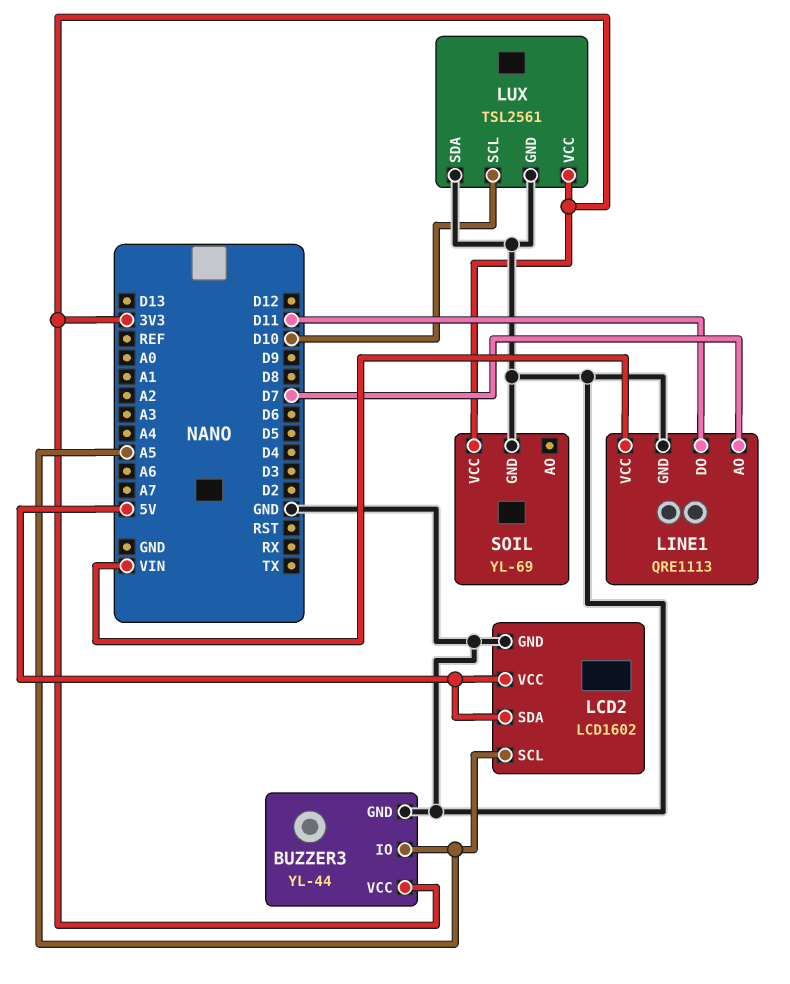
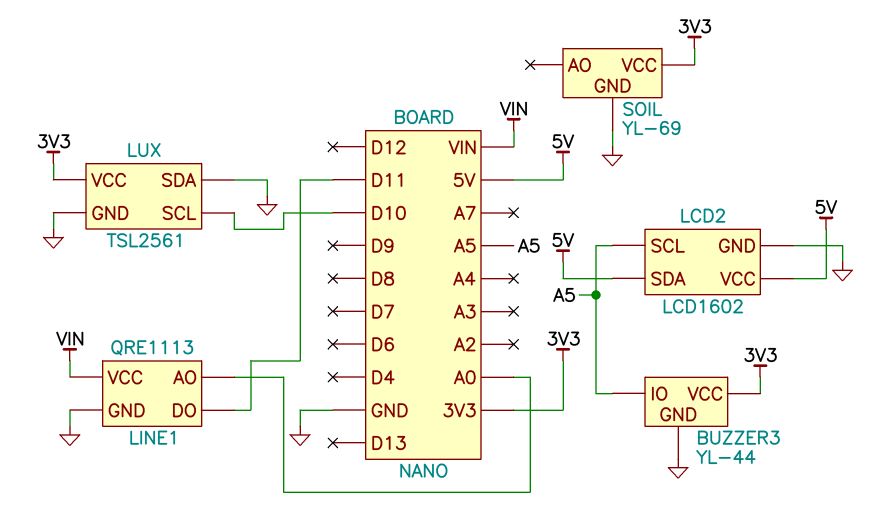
LINE1 pin AO: D7 -> A0

